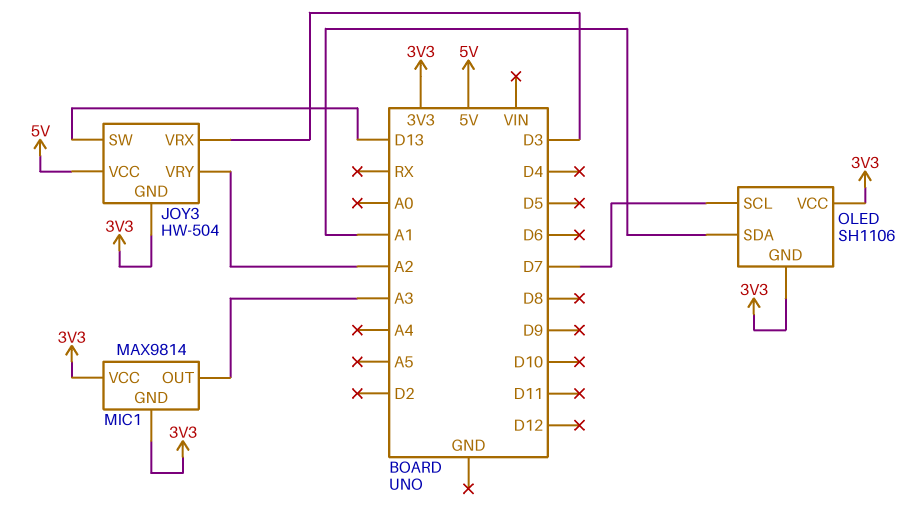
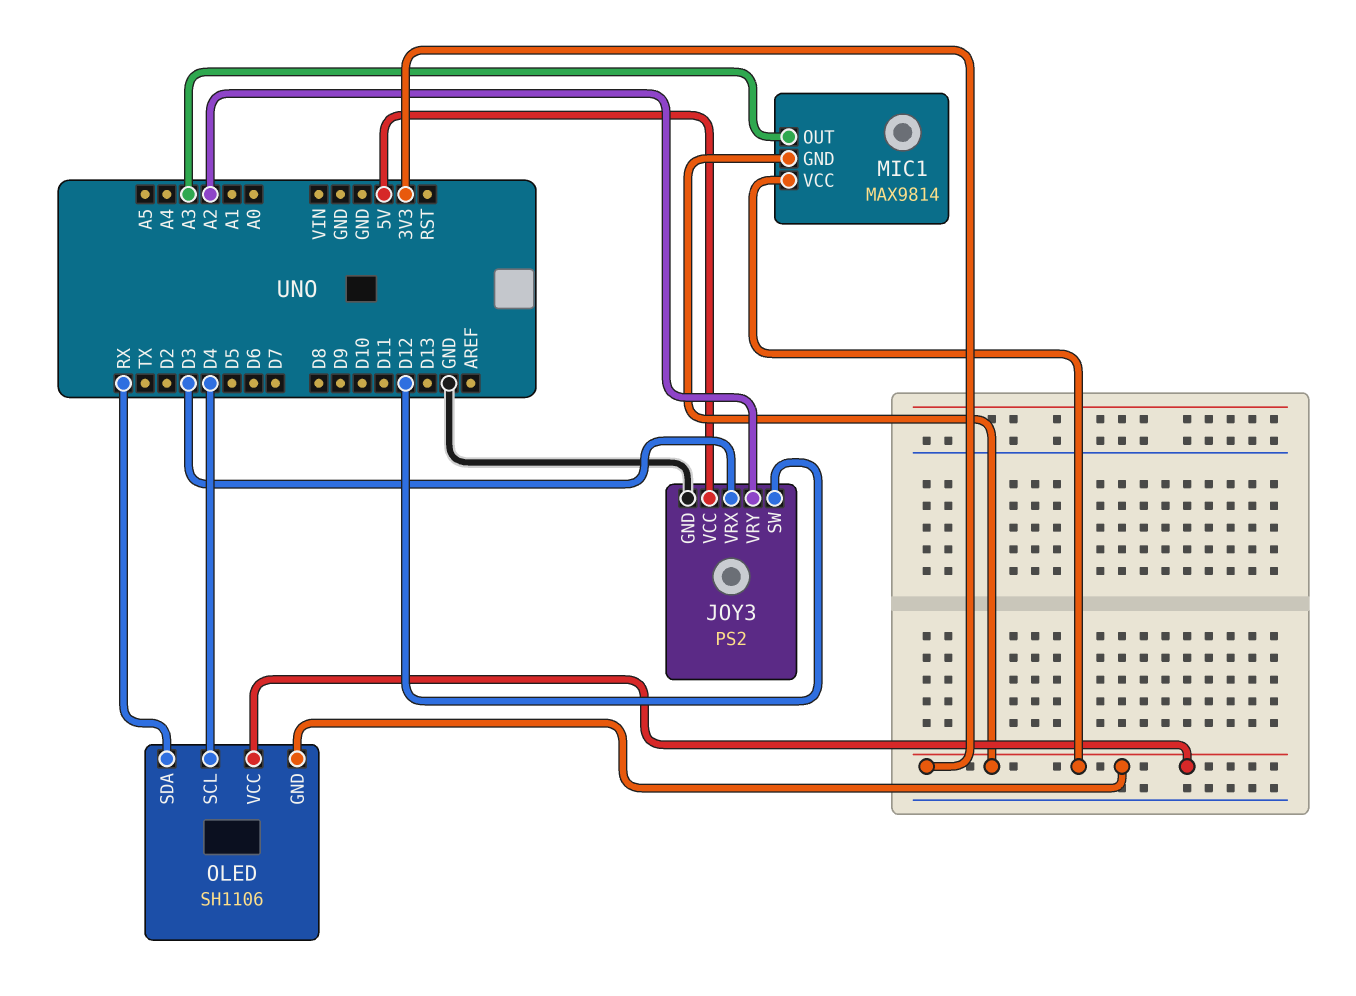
JOY3: HW-504 -> PS2
JOY3 pin GND: 3V3 -> GND
JOY3 pin SW: D13 -> D12
OLED pin SCL: D7 -> D4
OLED pin SDA: A1 -> RX

